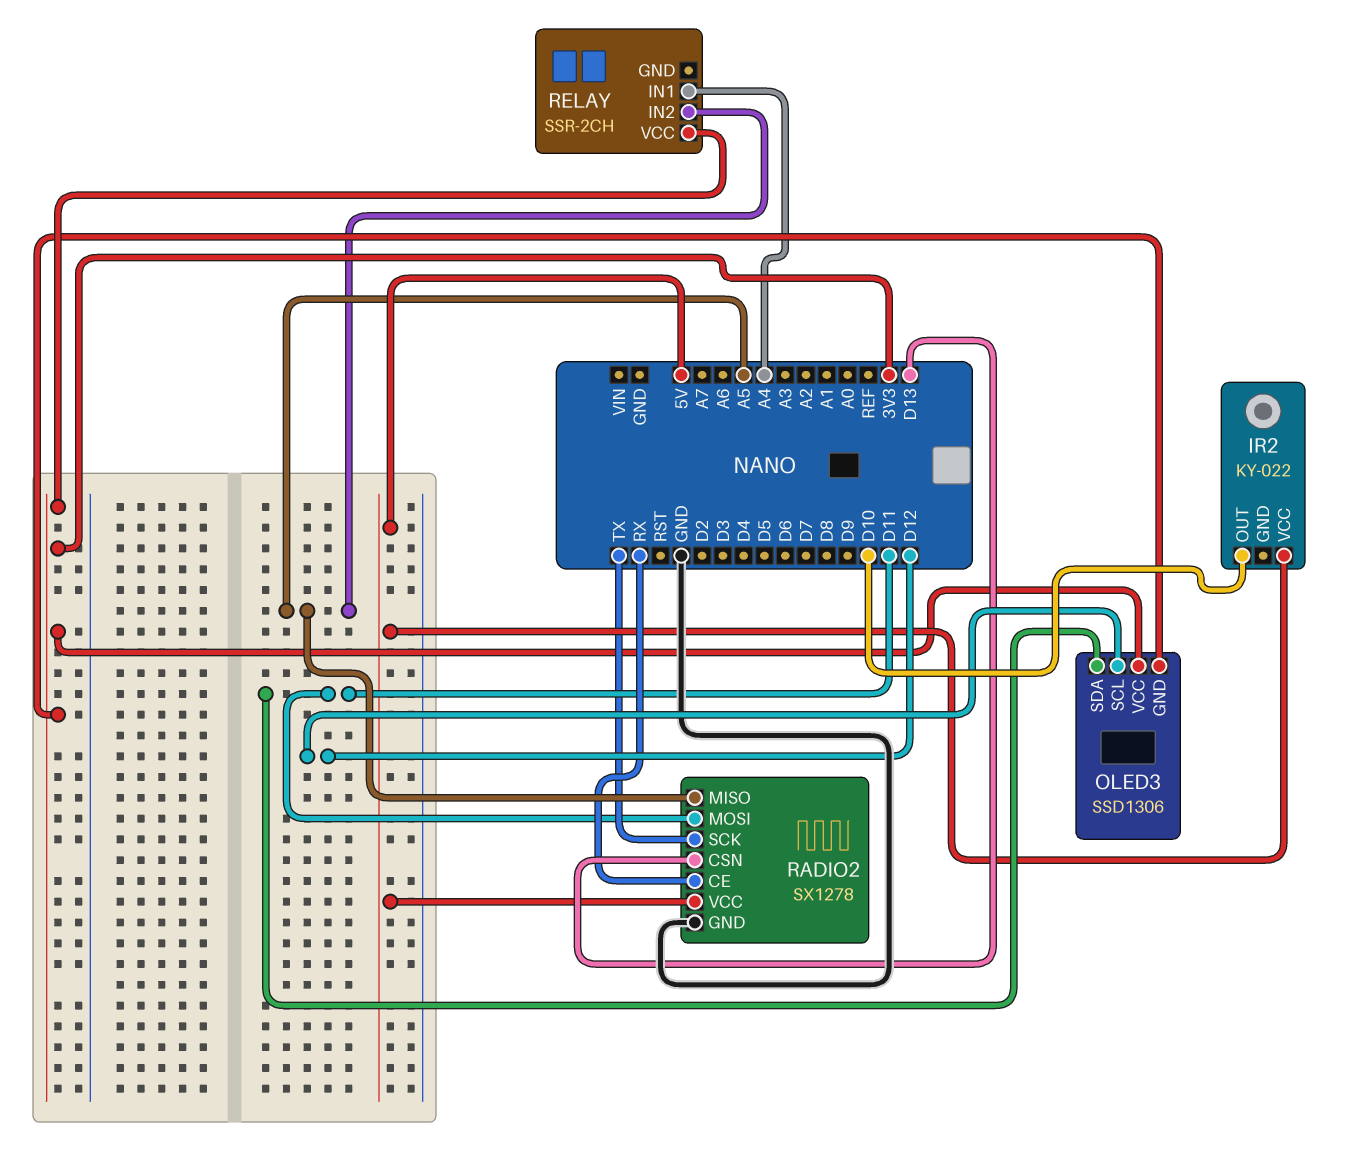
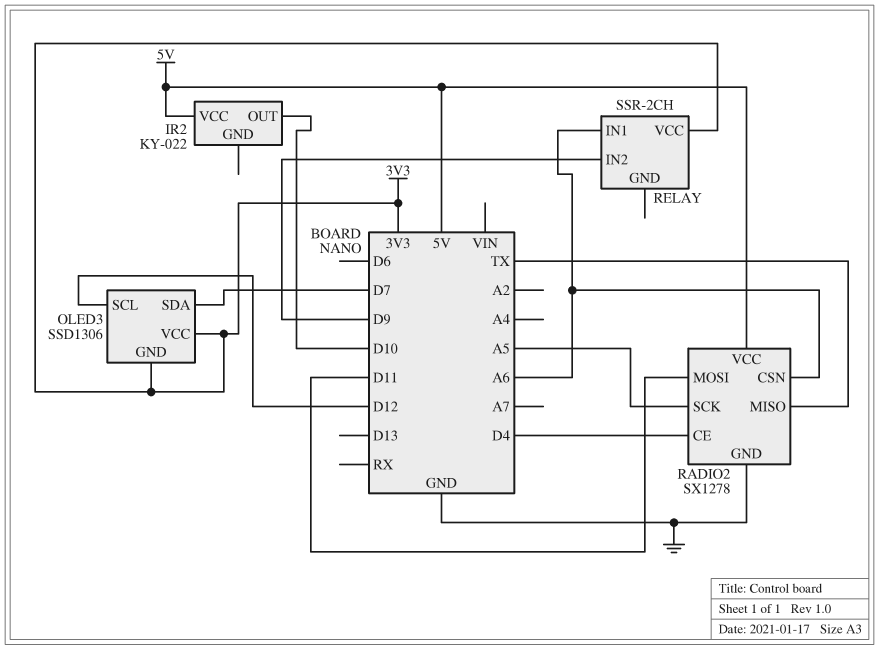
OLED3 pin SDA: D11 -> D7
RADIO2 pin CE: RX -> D4
RADIO2 pin CSN: D13 -> A6
RADIO2 pin MISO: A5 -> TX
RADIO2 pin SCK: TX -> A5
RELAY pin IN1: A4 -> A6
RELAY pin IN2: A5 -> D9

